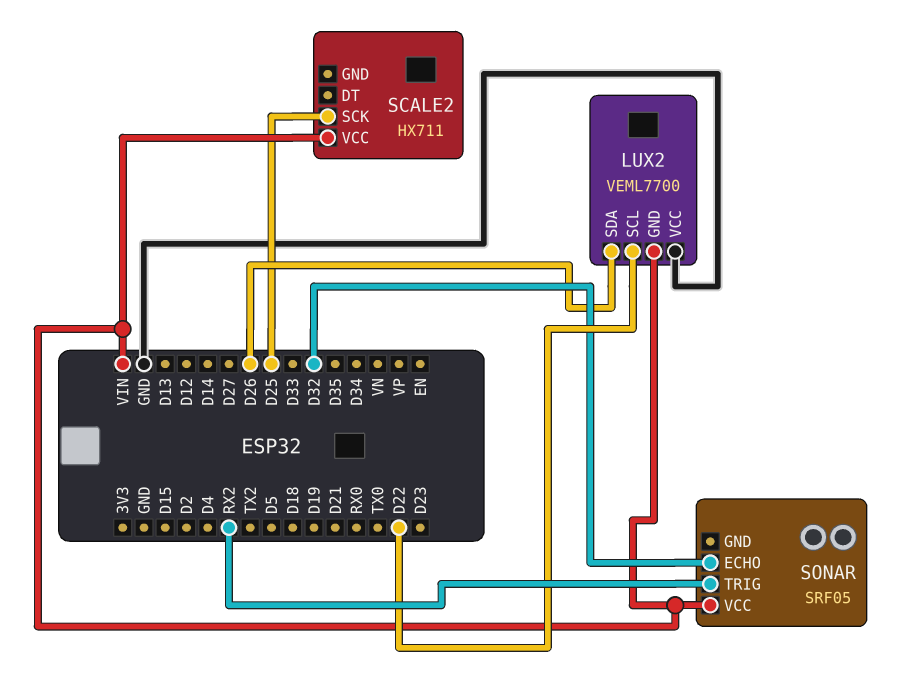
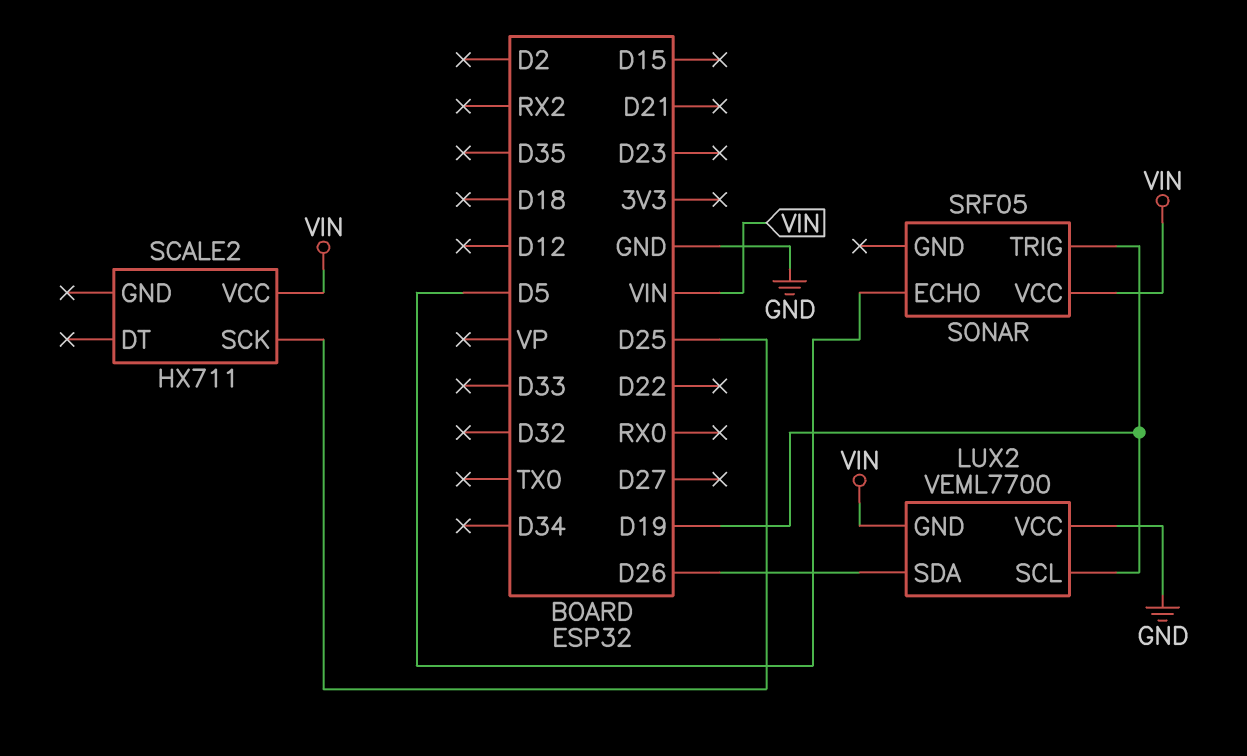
LUX2 pin SCL: D22 -> D19
SONAR pin ECHO: D32 -> D5
SONAR pin TRIG: RX2 -> D19

